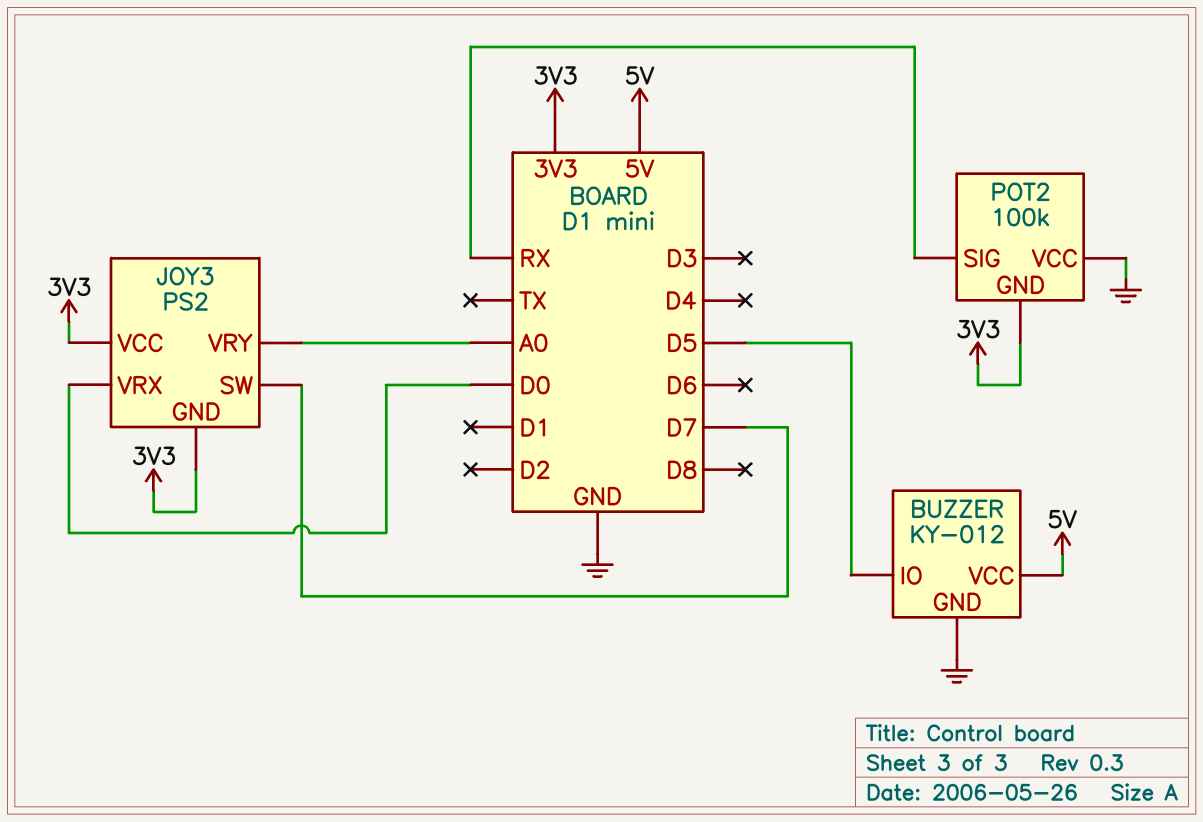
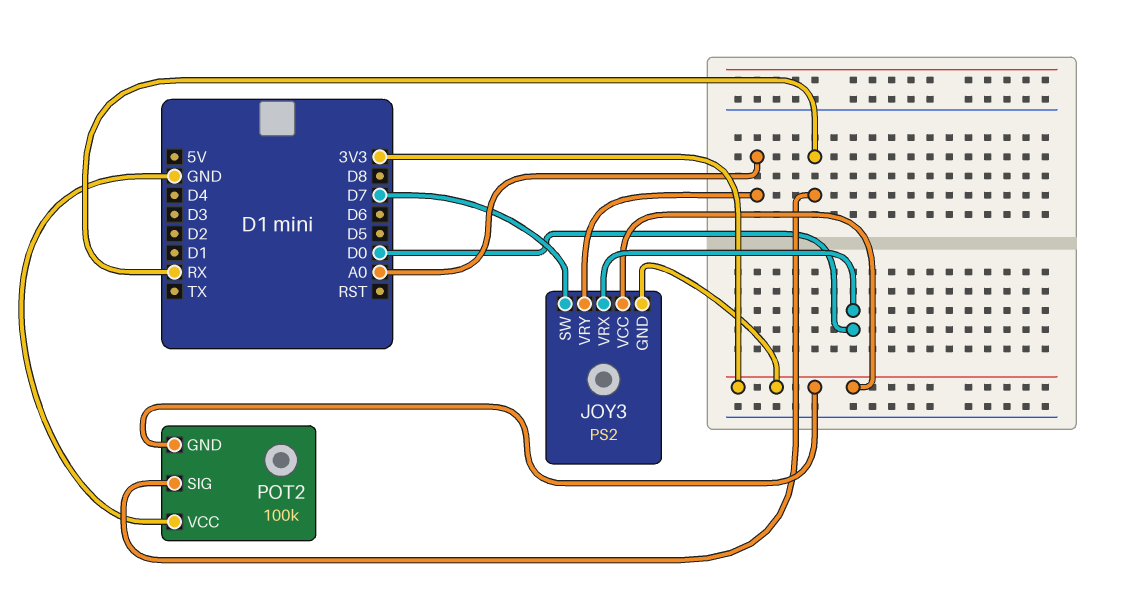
BUZZER: KY-012 -> none
BUZZER pin GND: GND -> none
BUZZER pin IO: D5 -> none
BUZZER pin VCC: 5V -> none

